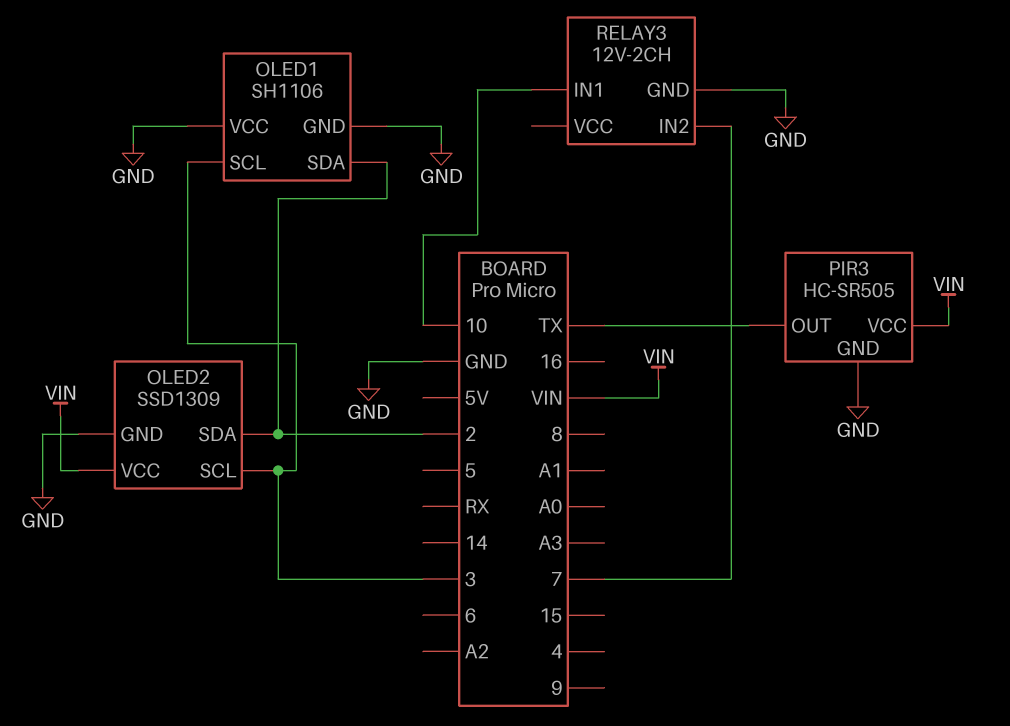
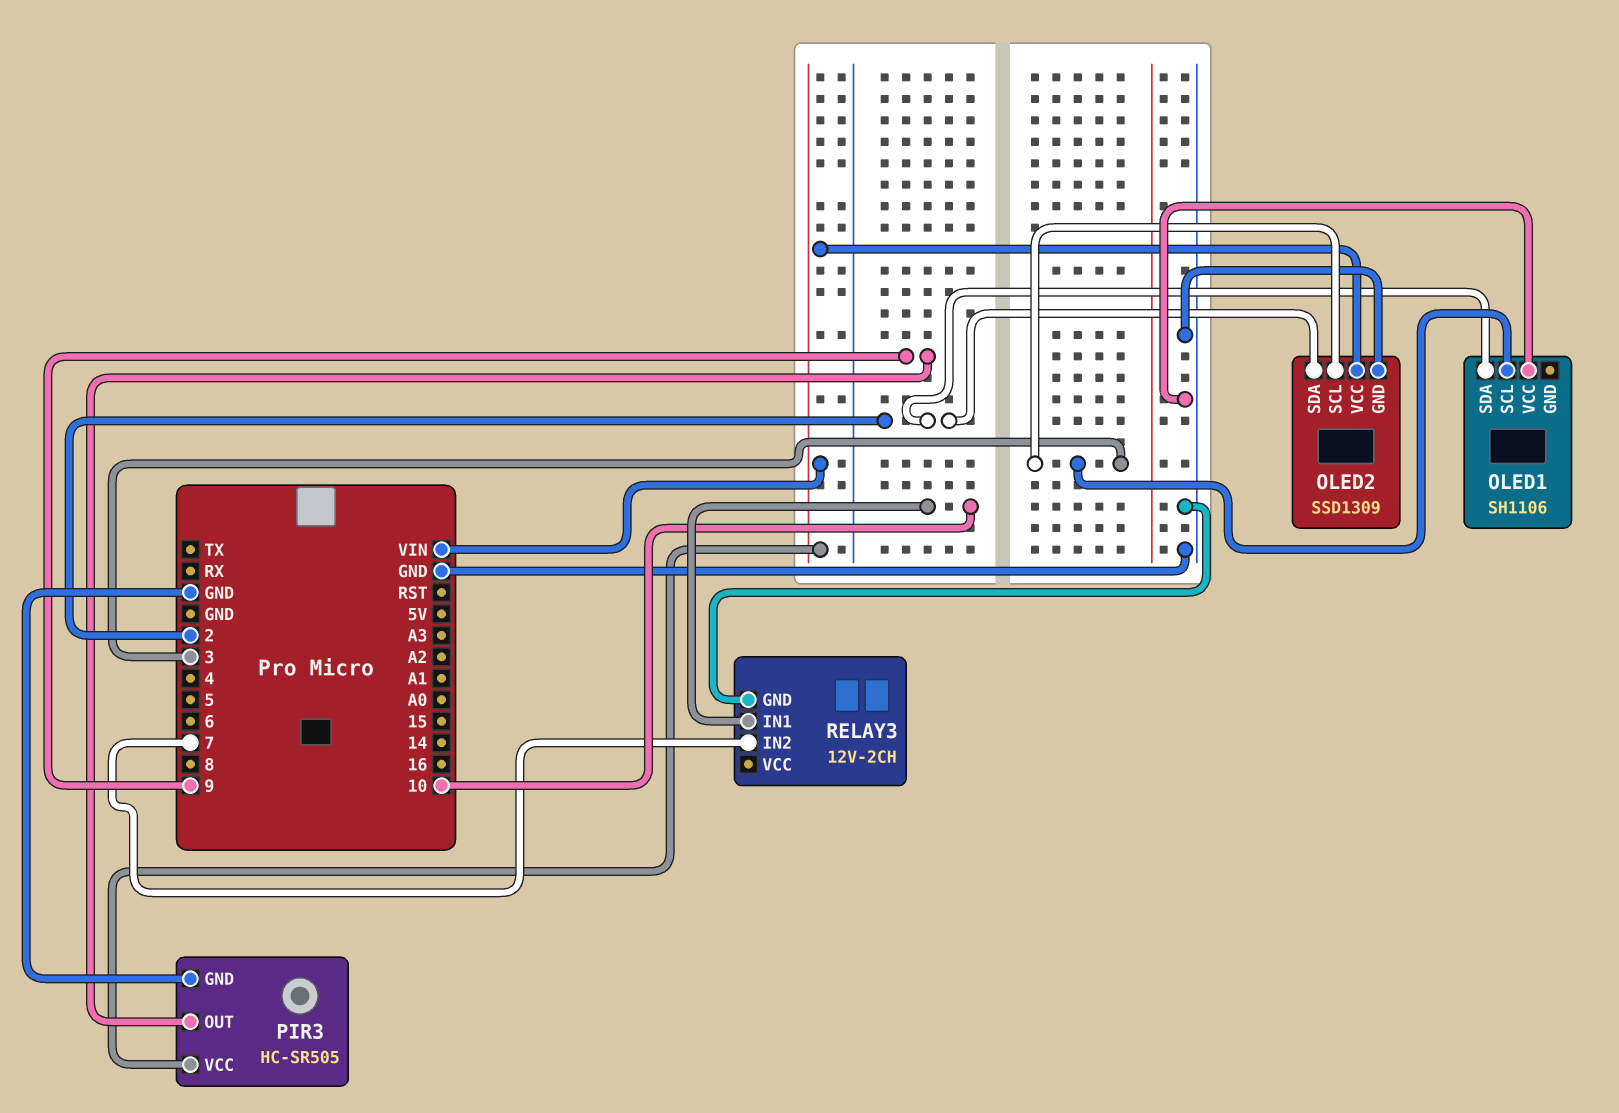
OLED1 pin GND: GND -> none
PIR3 pin OUT: TX -> 9

